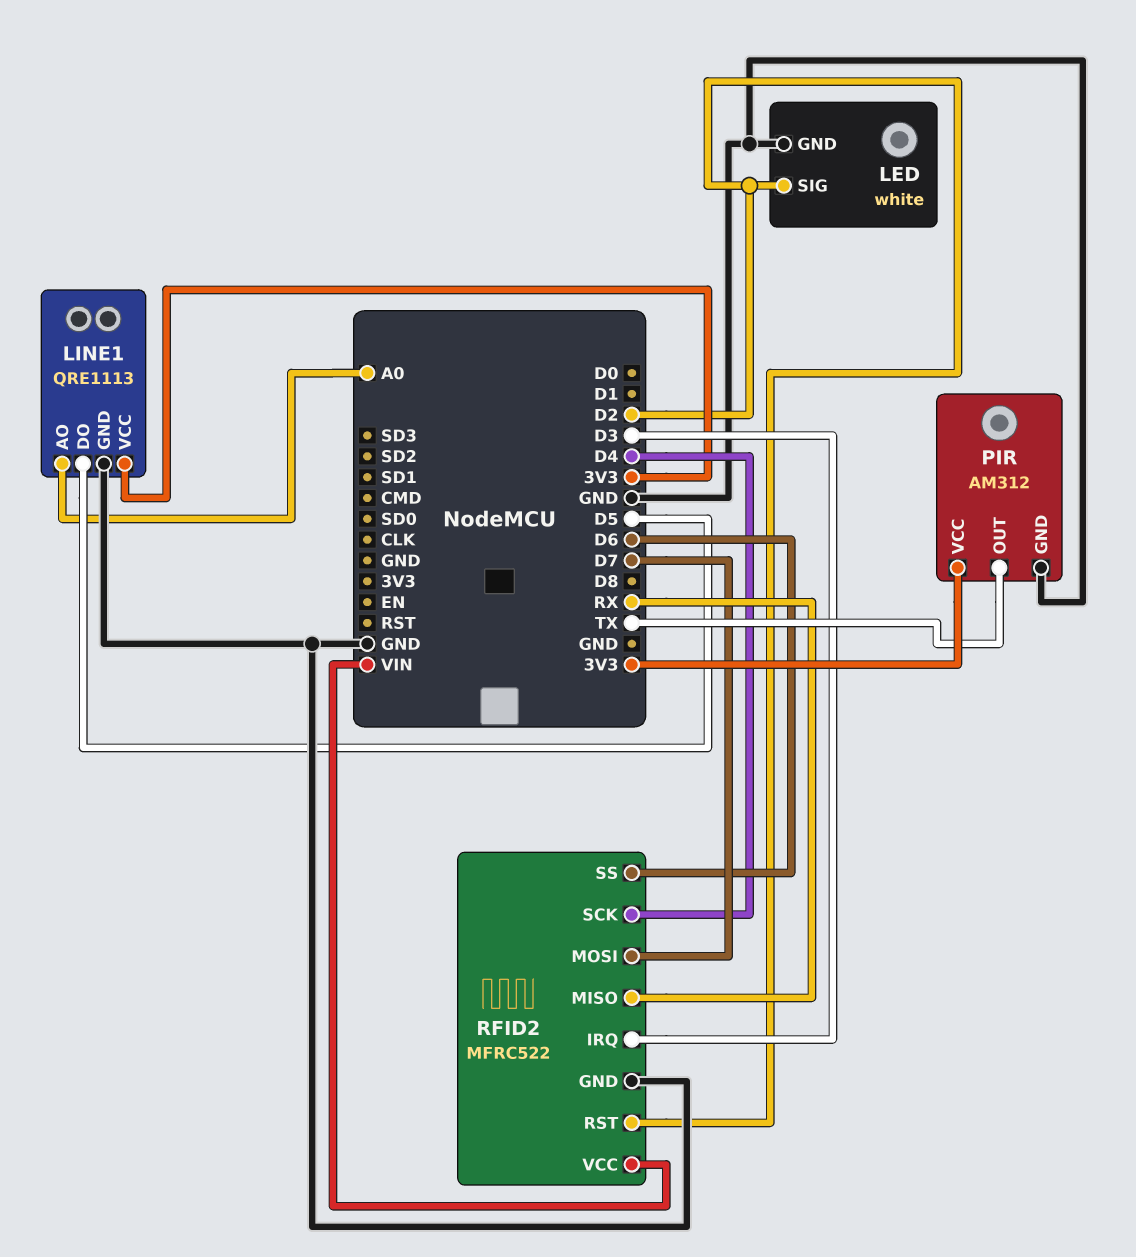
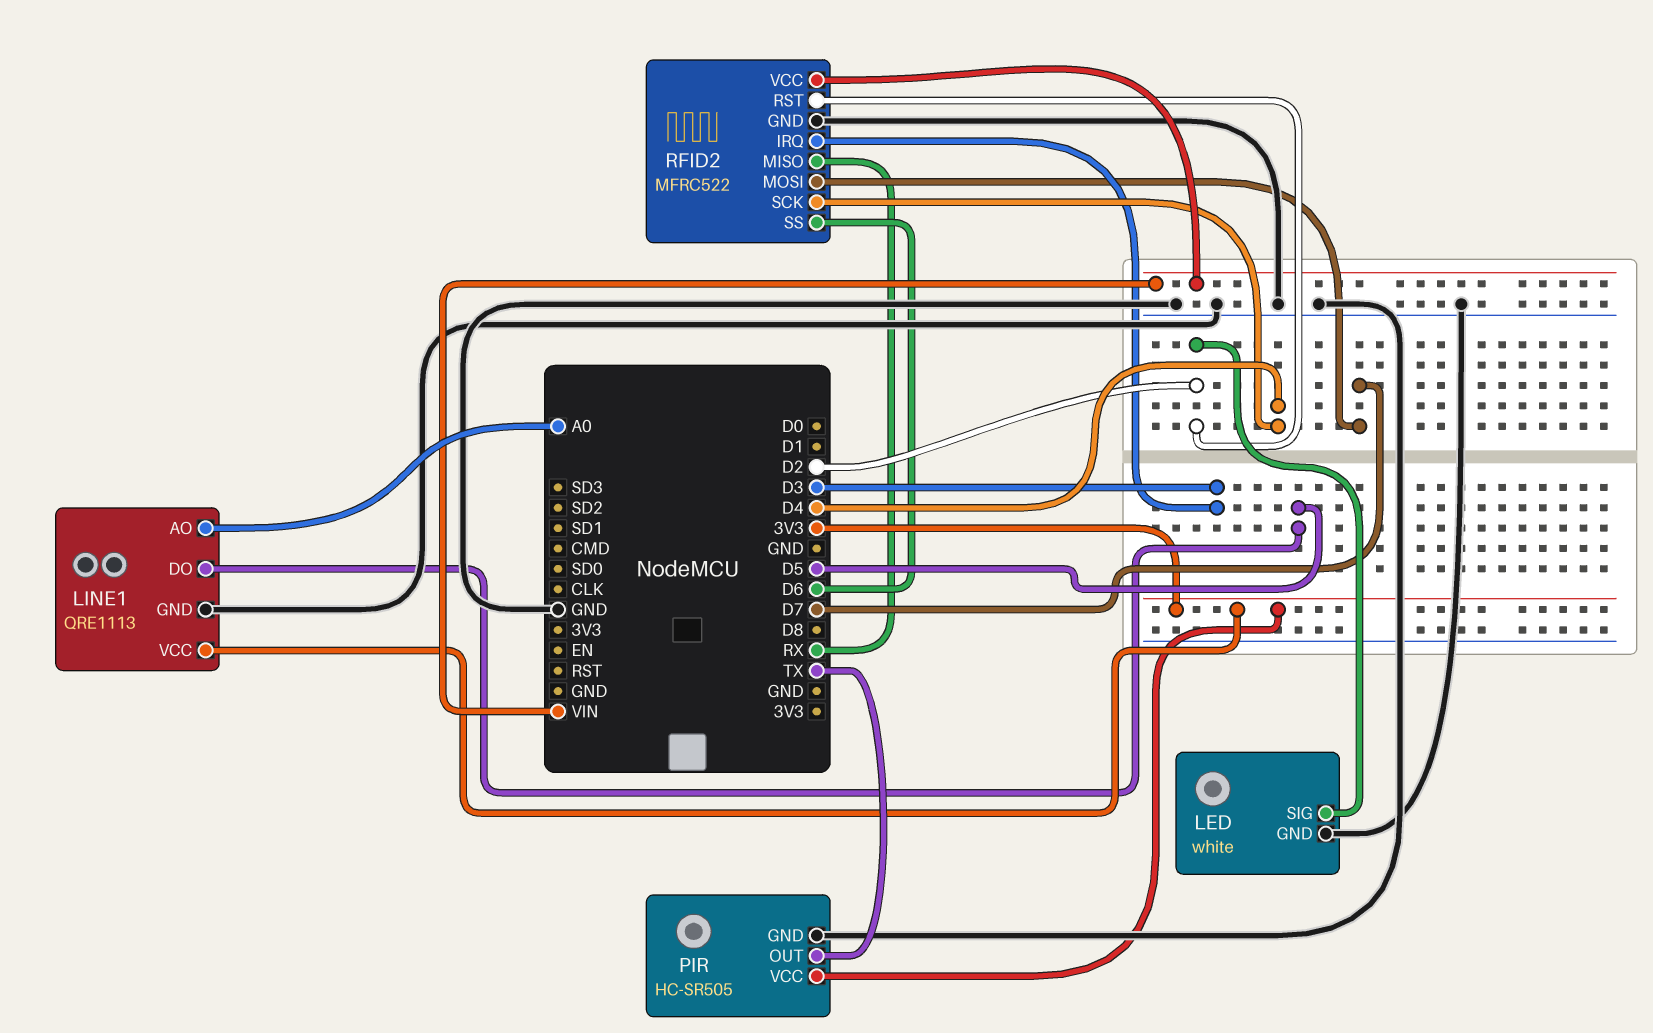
PIR: AM312 -> HC-SR505

